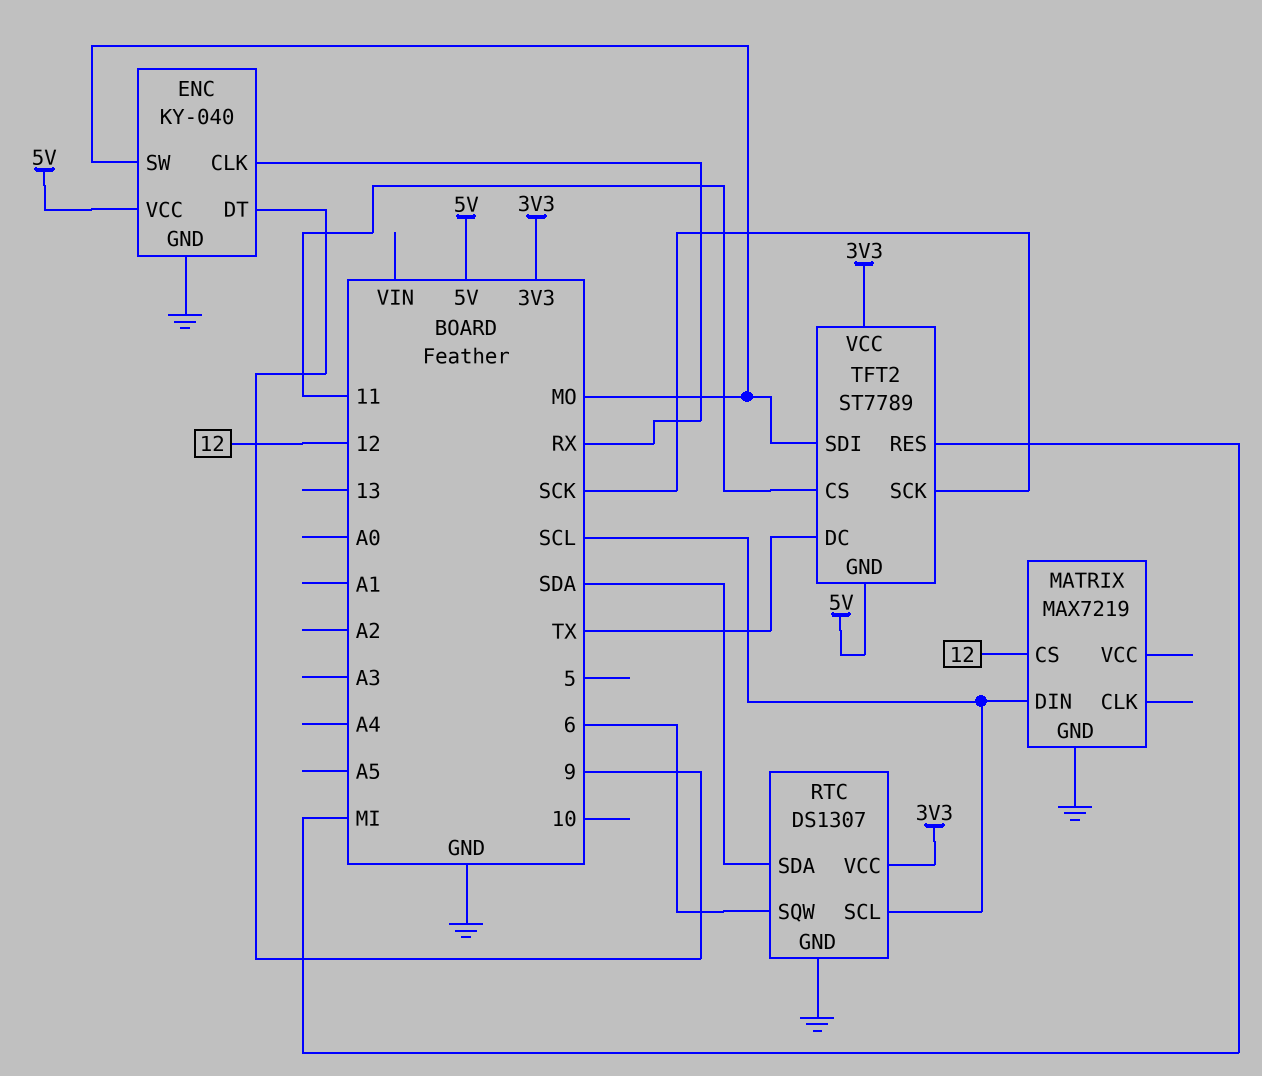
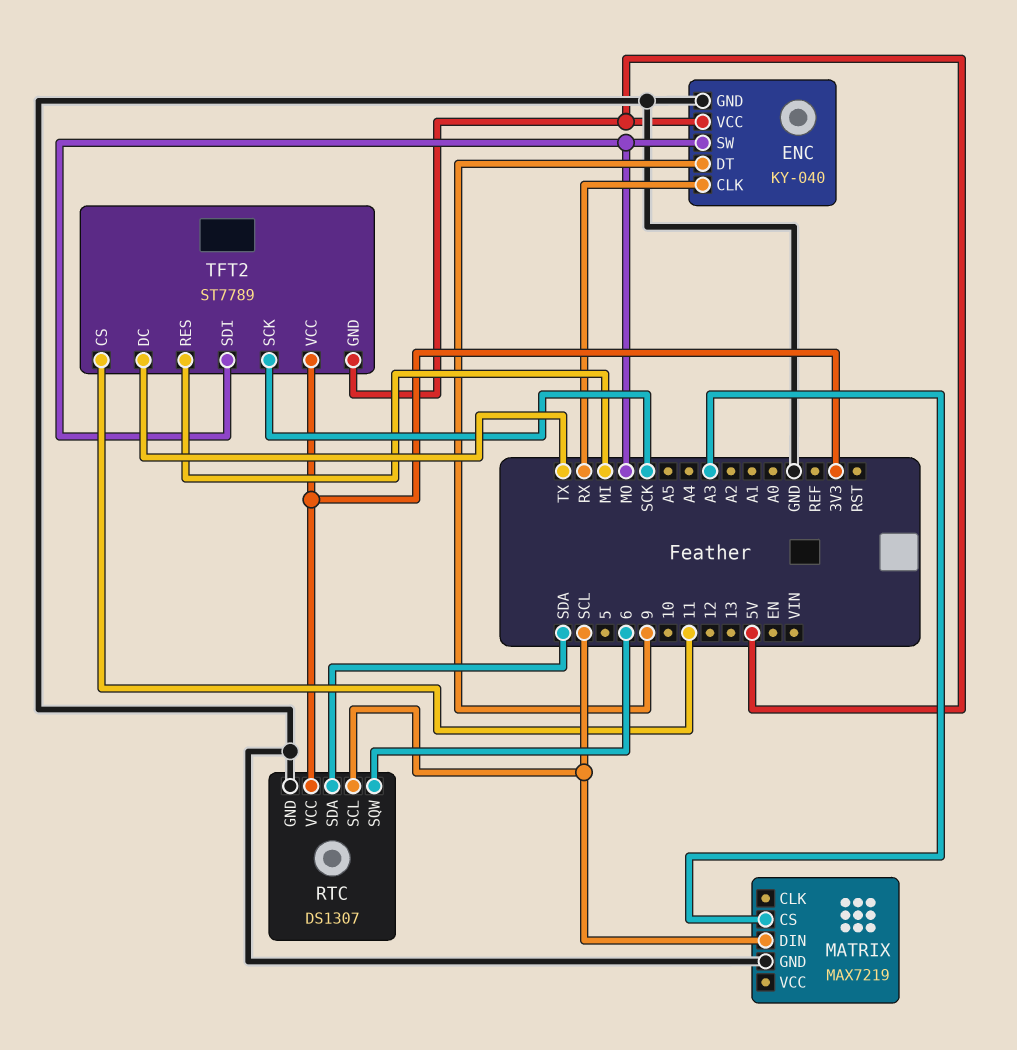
MATRIX pin CS: 12 -> A3

